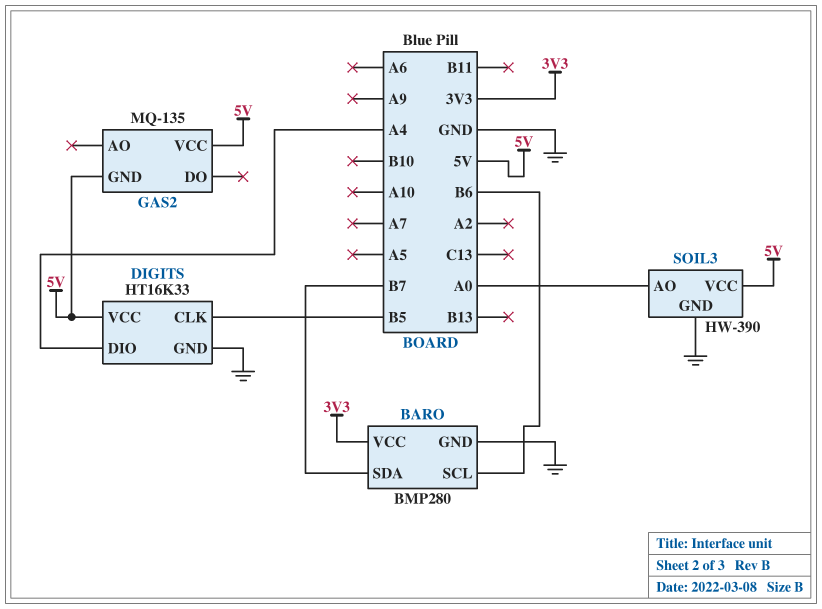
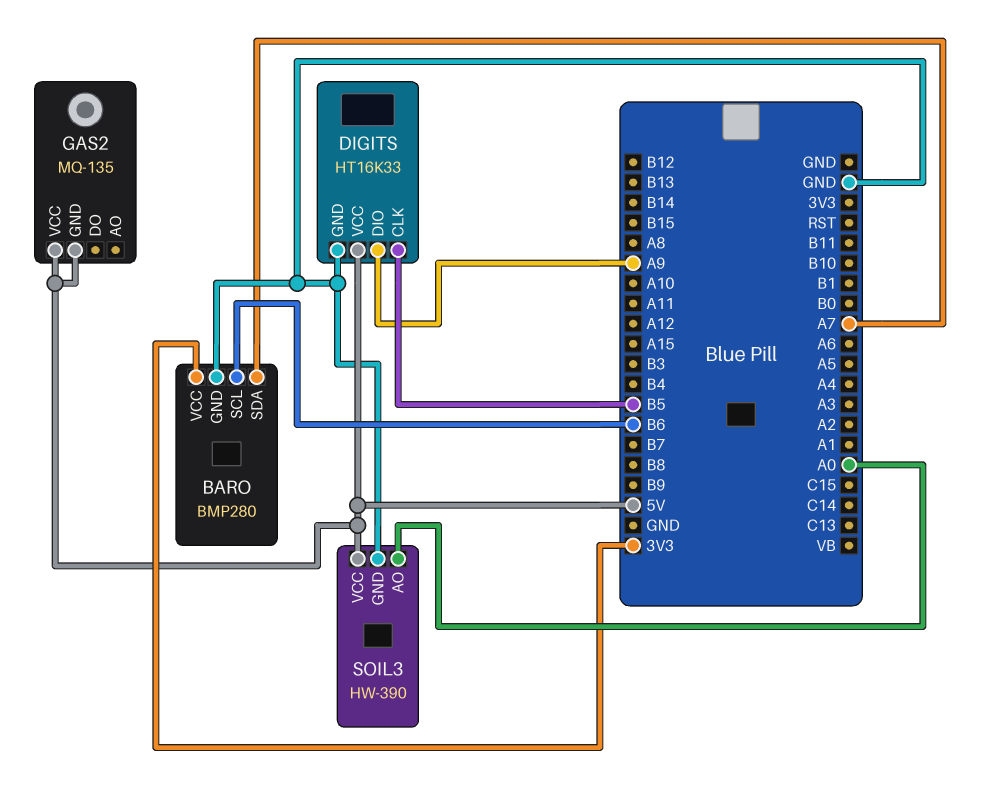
BARO pin SDA: B7 -> A7
DIGITS pin DIO: A4 -> A9

